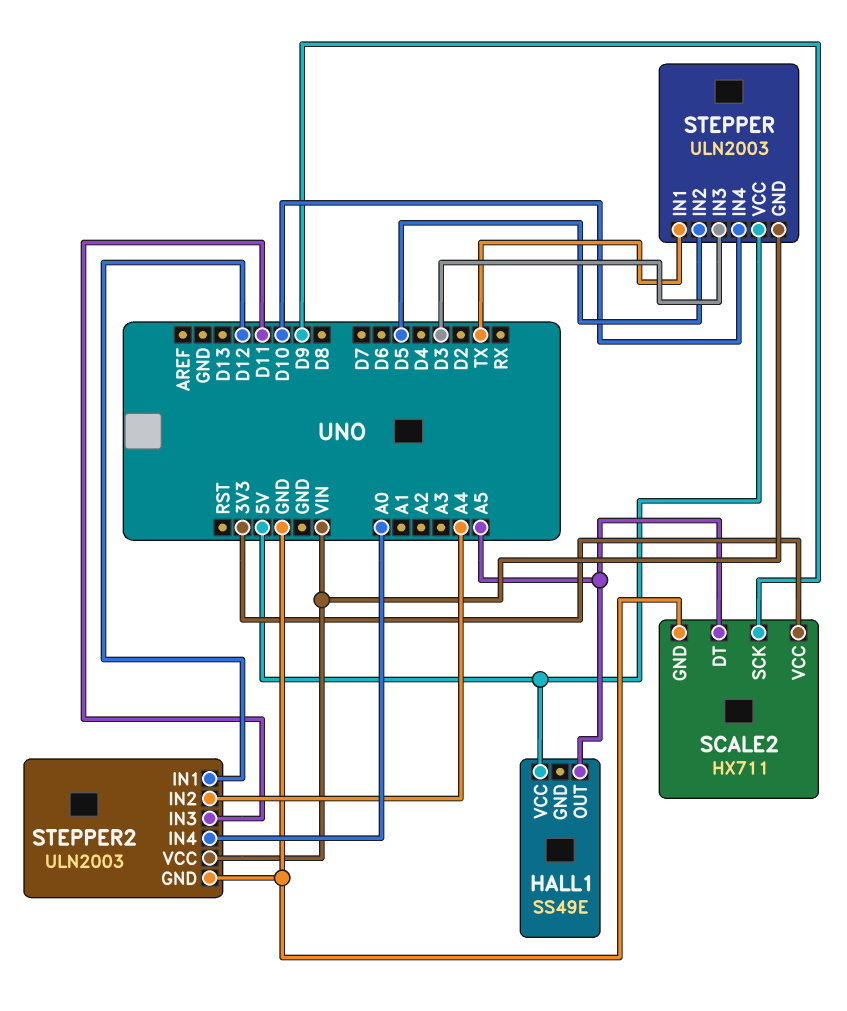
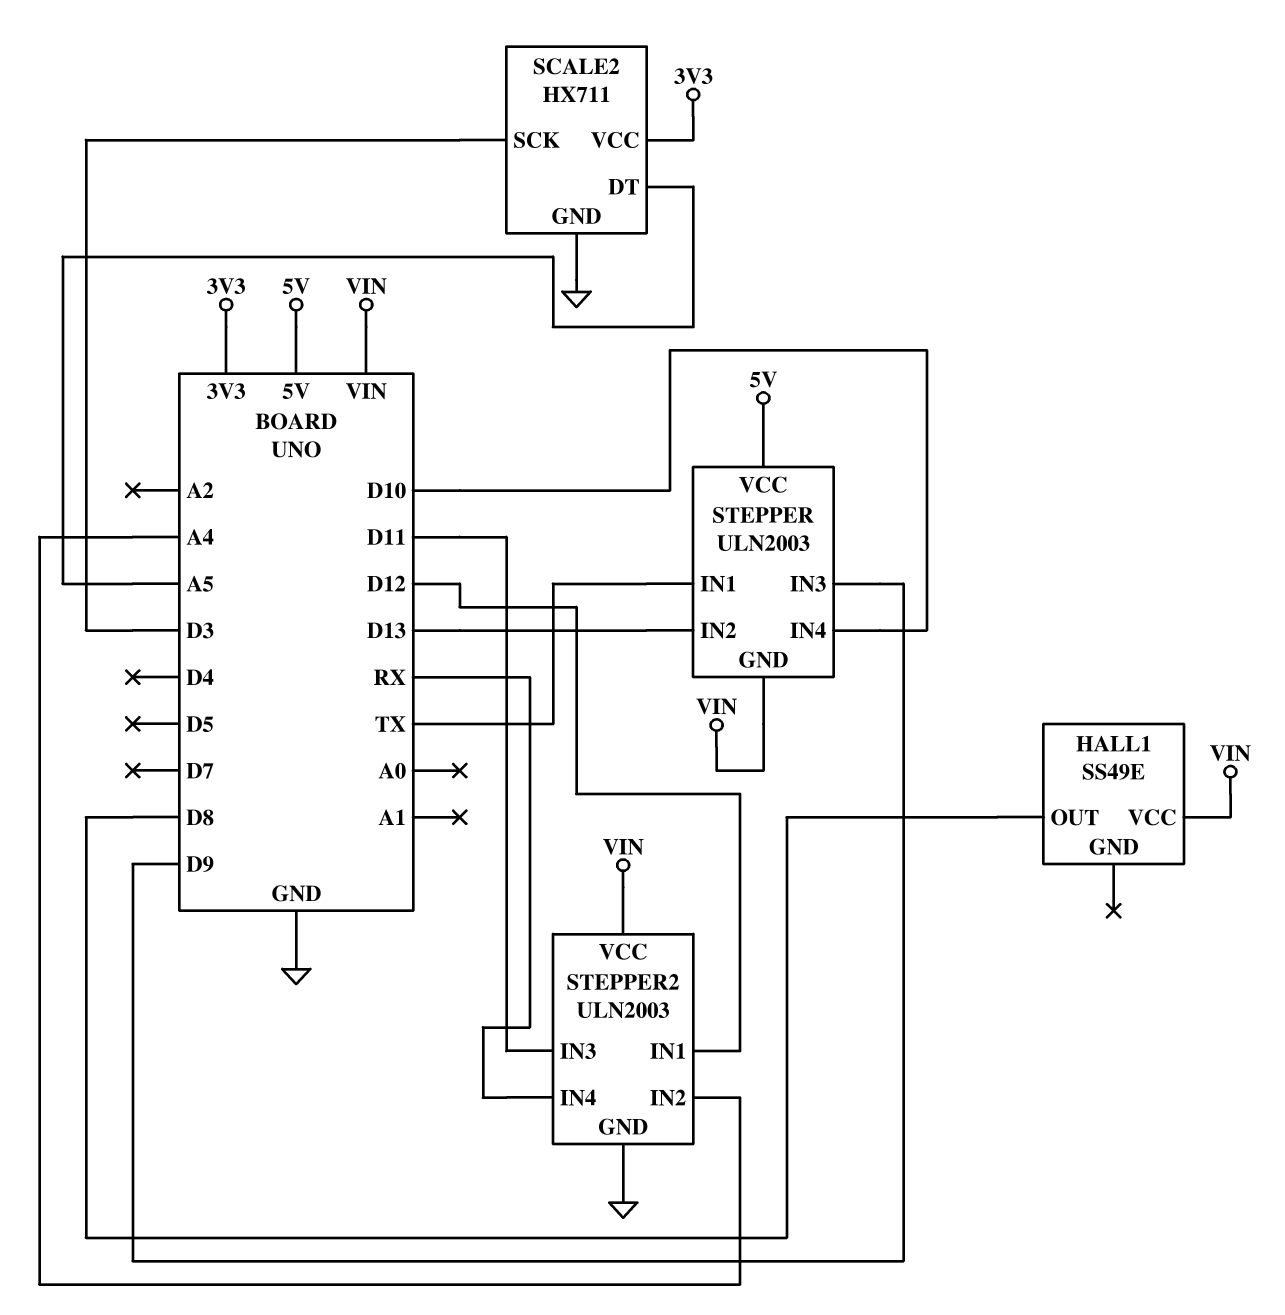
HALL1 pin OUT: A5 -> D8
HALL1 pin VCC: 5V -> VIN
SCALE2 pin SCK: D9 -> D3
STEPPER pin IN2: D5 -> D13
STEPPER pin IN3: D3 -> D9
STEPPER2 pin IN4: A0 -> RX

